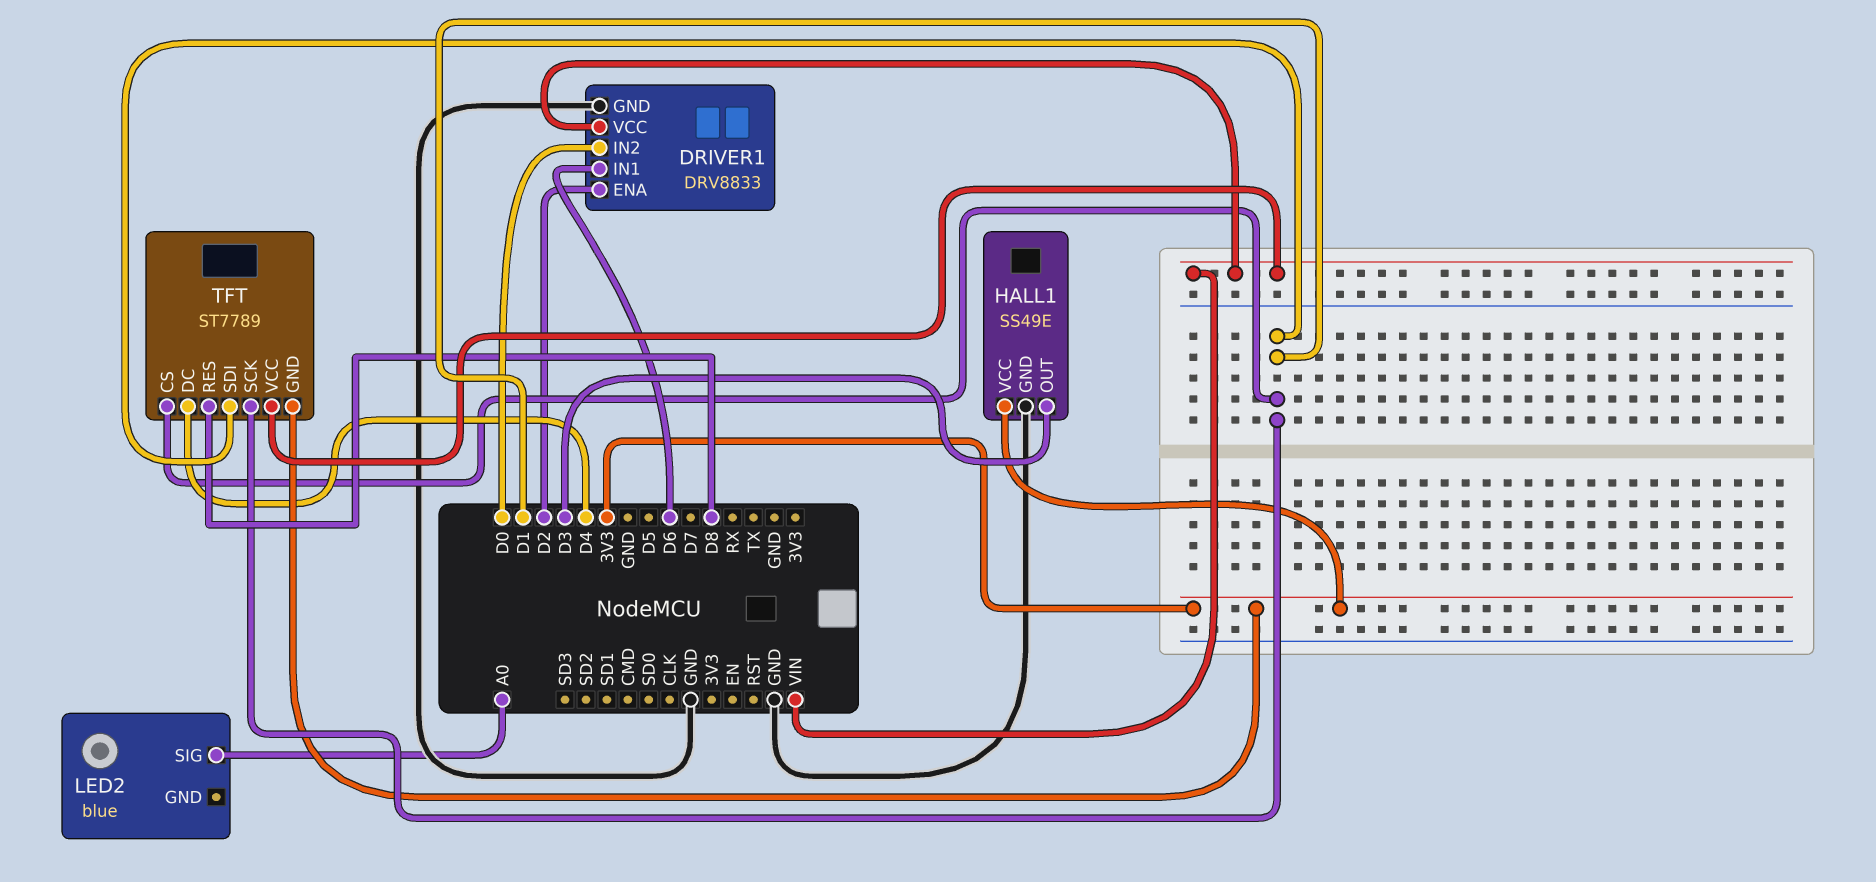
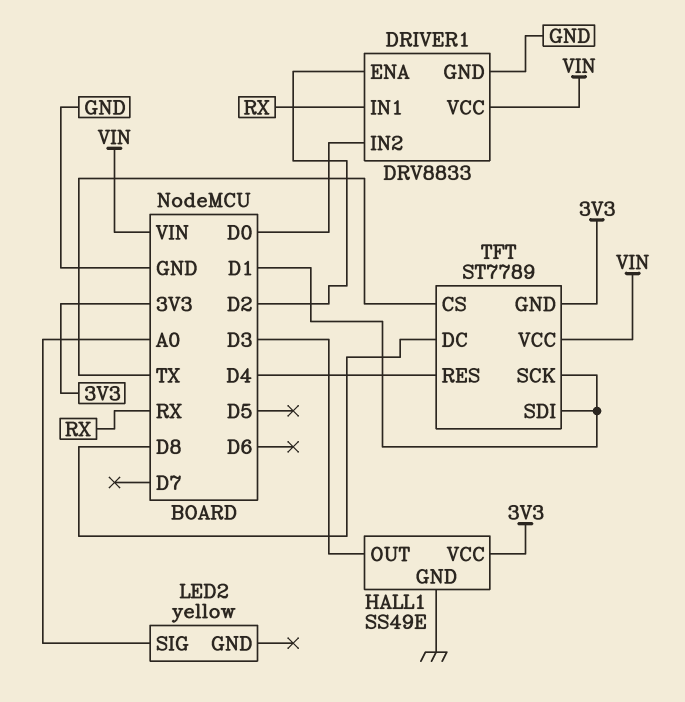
DRIVER1 pin IN1: D6 -> RX
LED2: blue -> yellow
TFT pin CS: D1 -> TX
TFT pin DC: D4 -> D8
TFT pin RES: D8 -> D4

